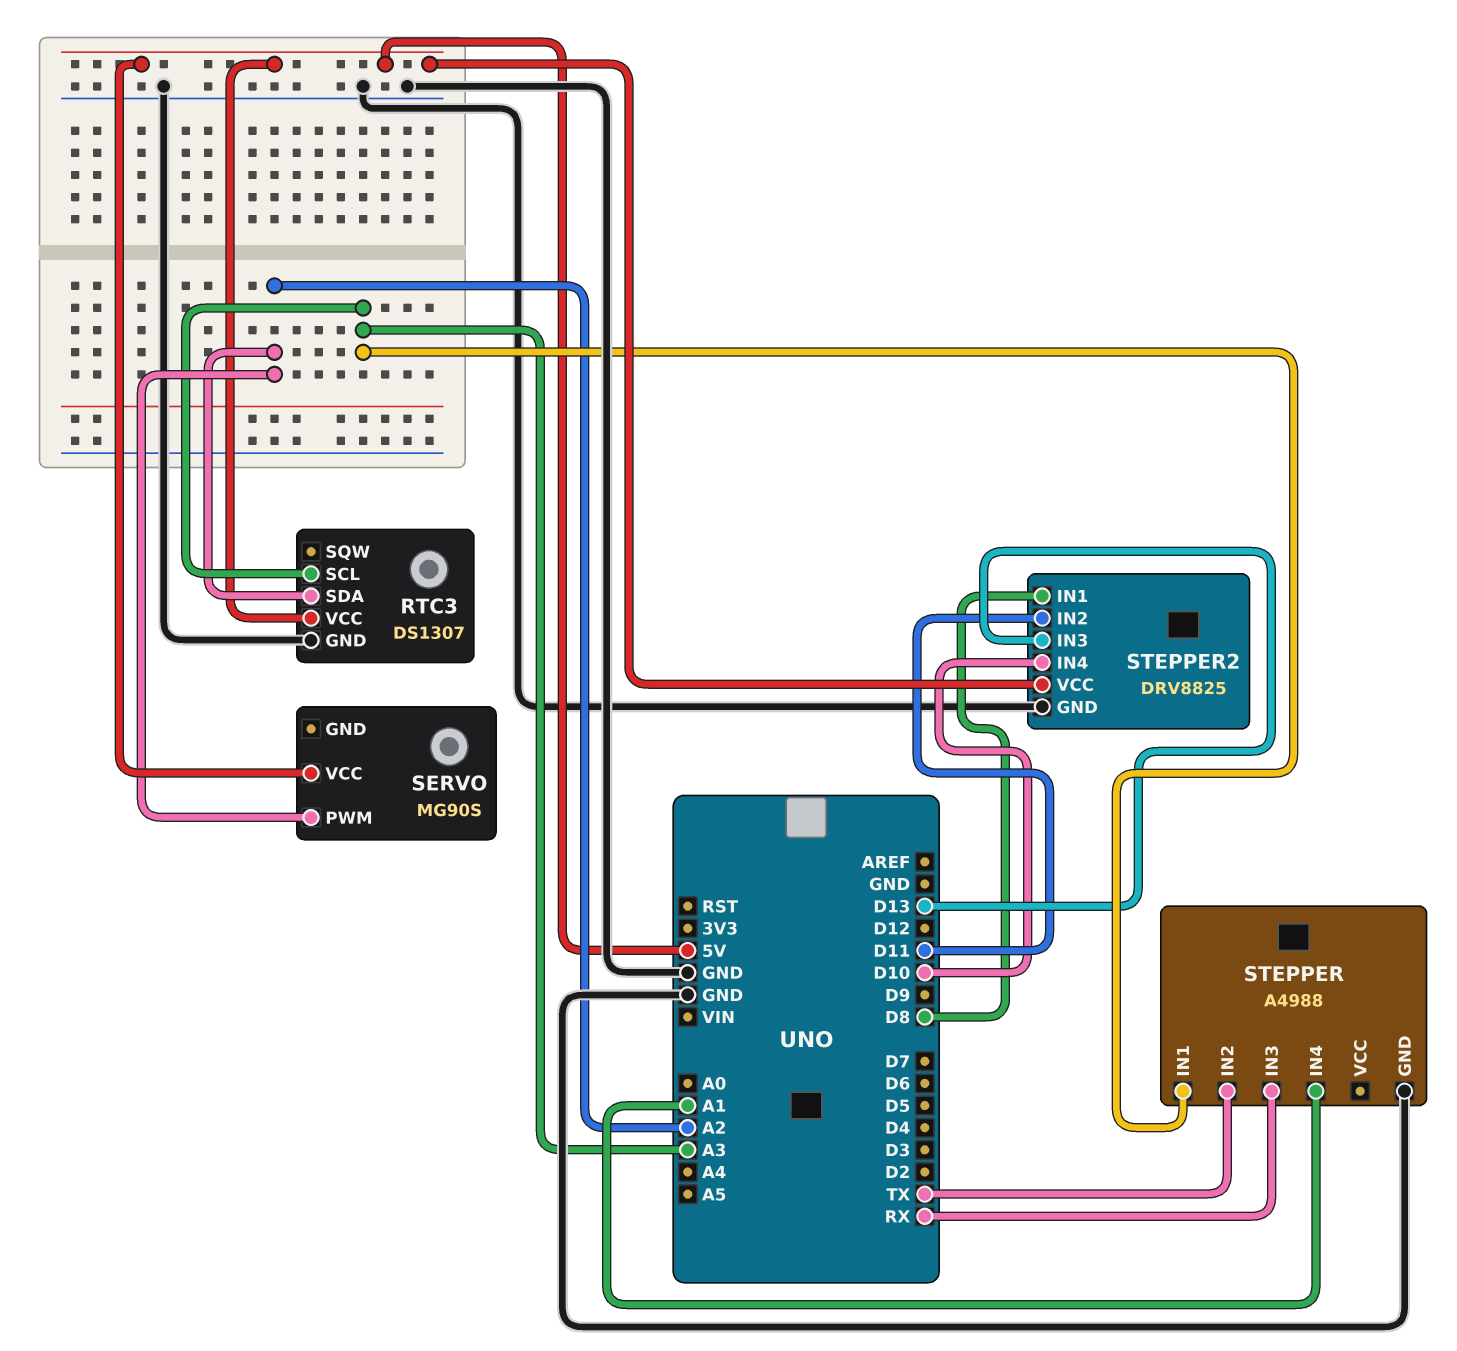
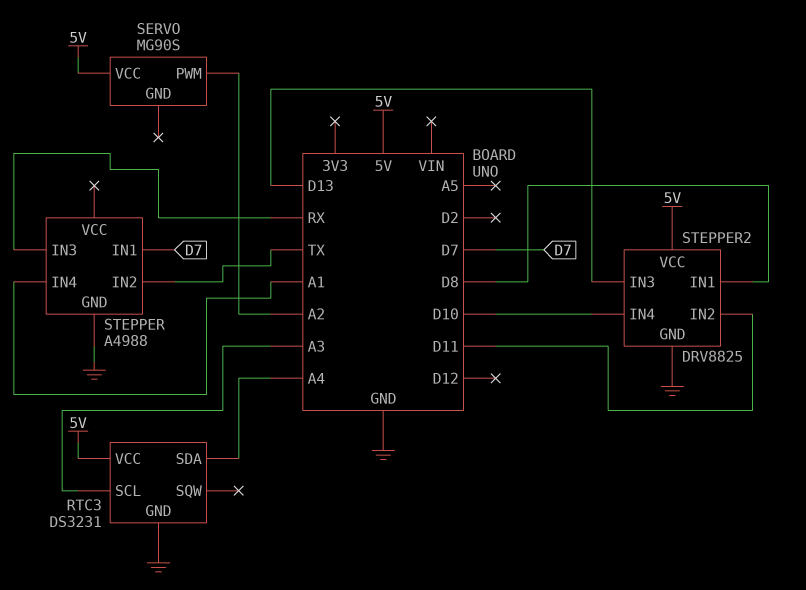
RTC3: DS1307 -> DS3231
RTC3 pin SDA: A2 -> A4
STEPPER pin IN1: A3 -> D7

